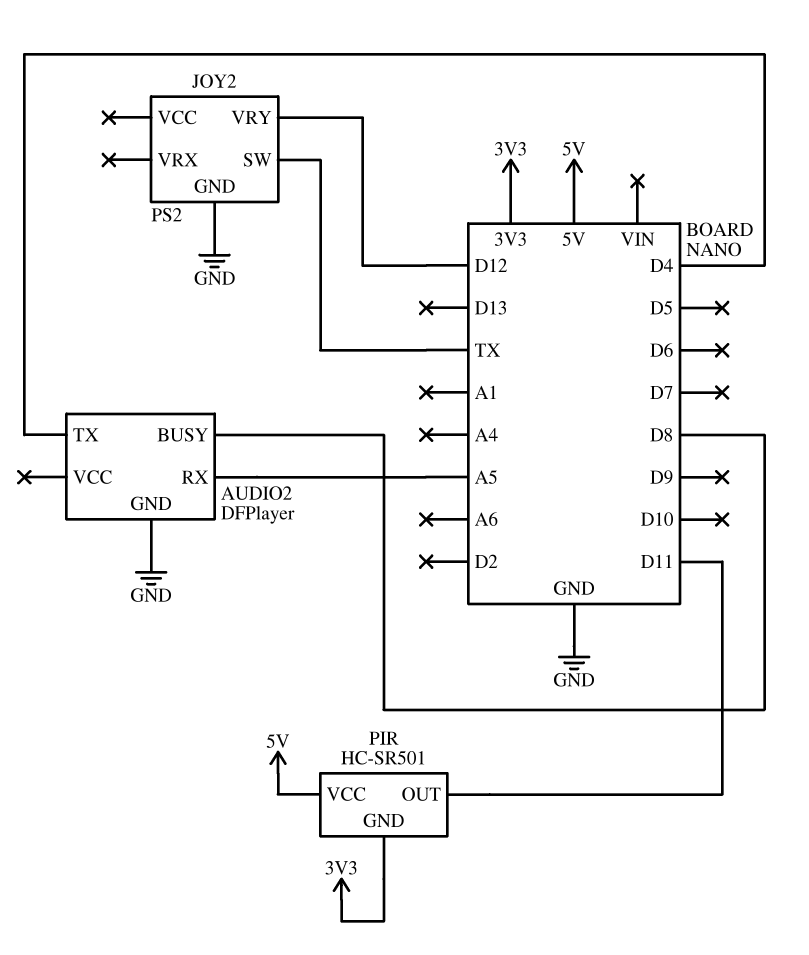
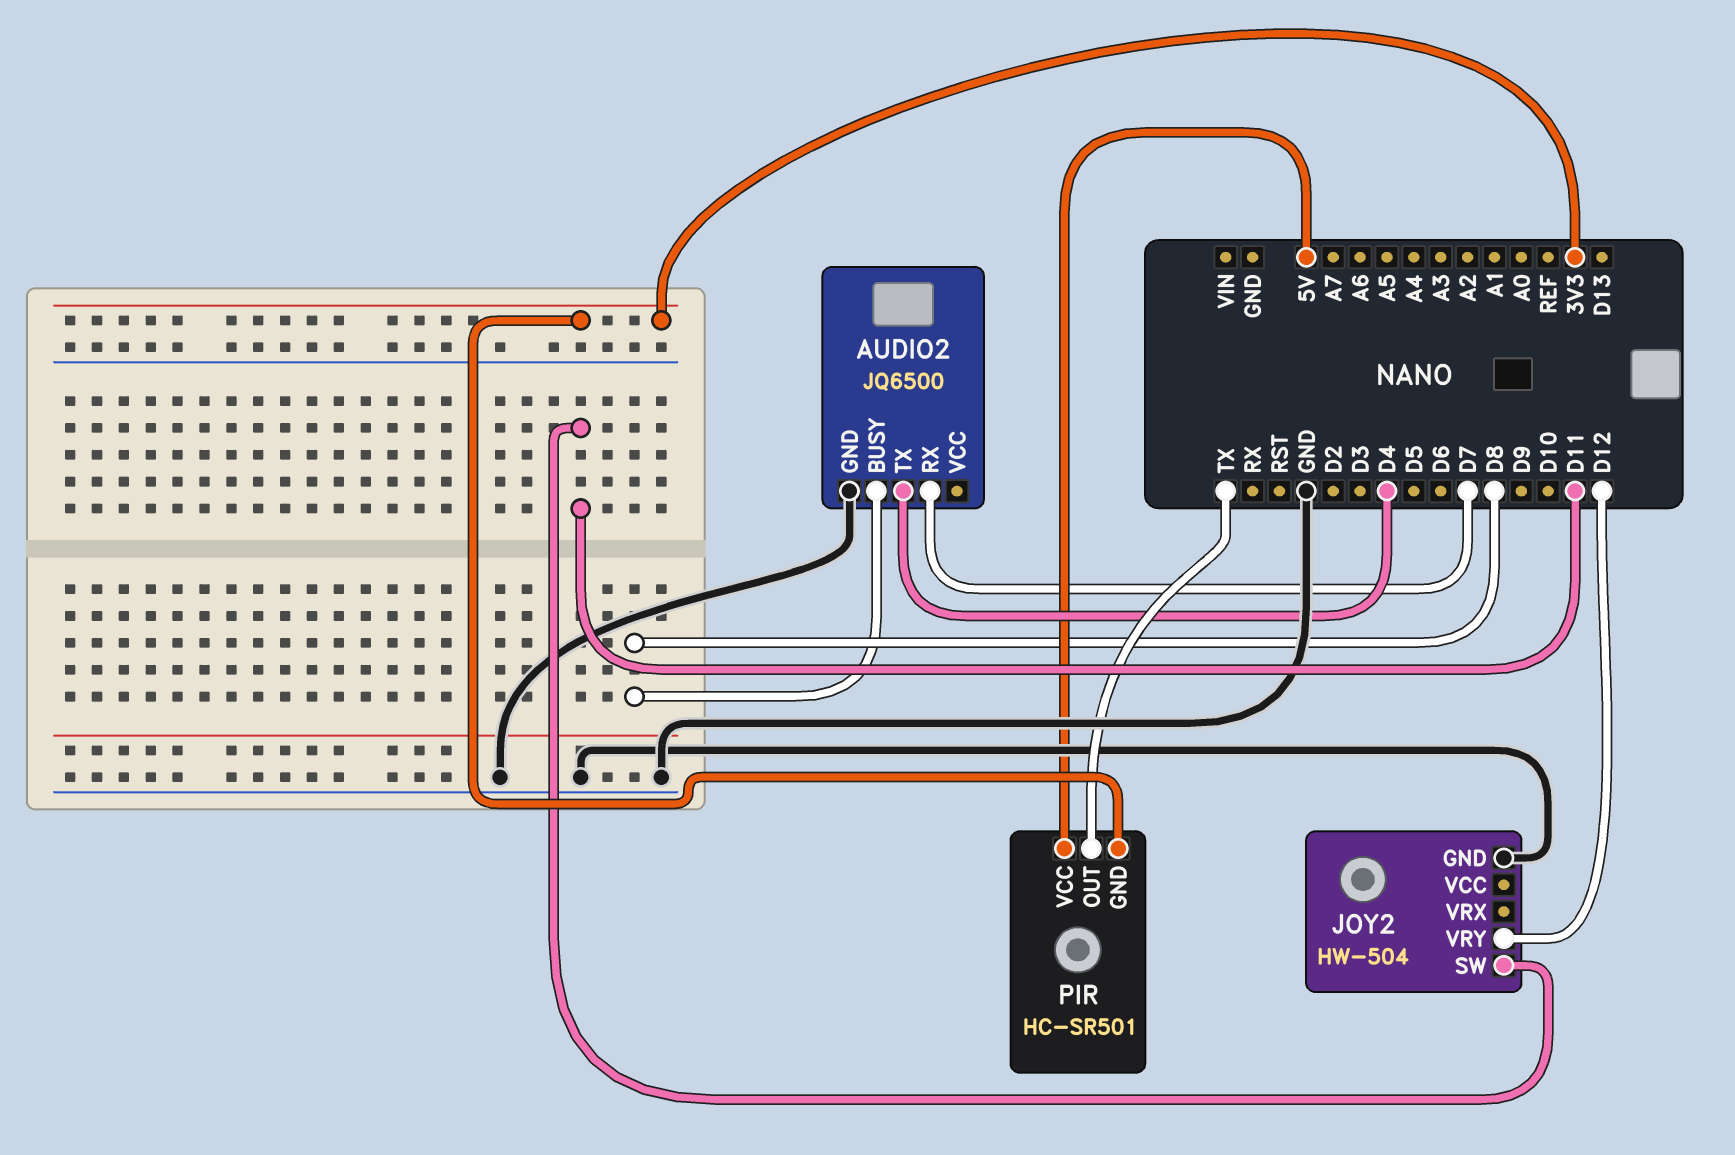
AUDIO2: DFPlayer -> JQ6500
AUDIO2 pin RX: A5 -> D7
JOY2: PS2 -> HW-504
JOY2 pin SW: TX -> D11
PIR pin OUT: D11 -> TX

